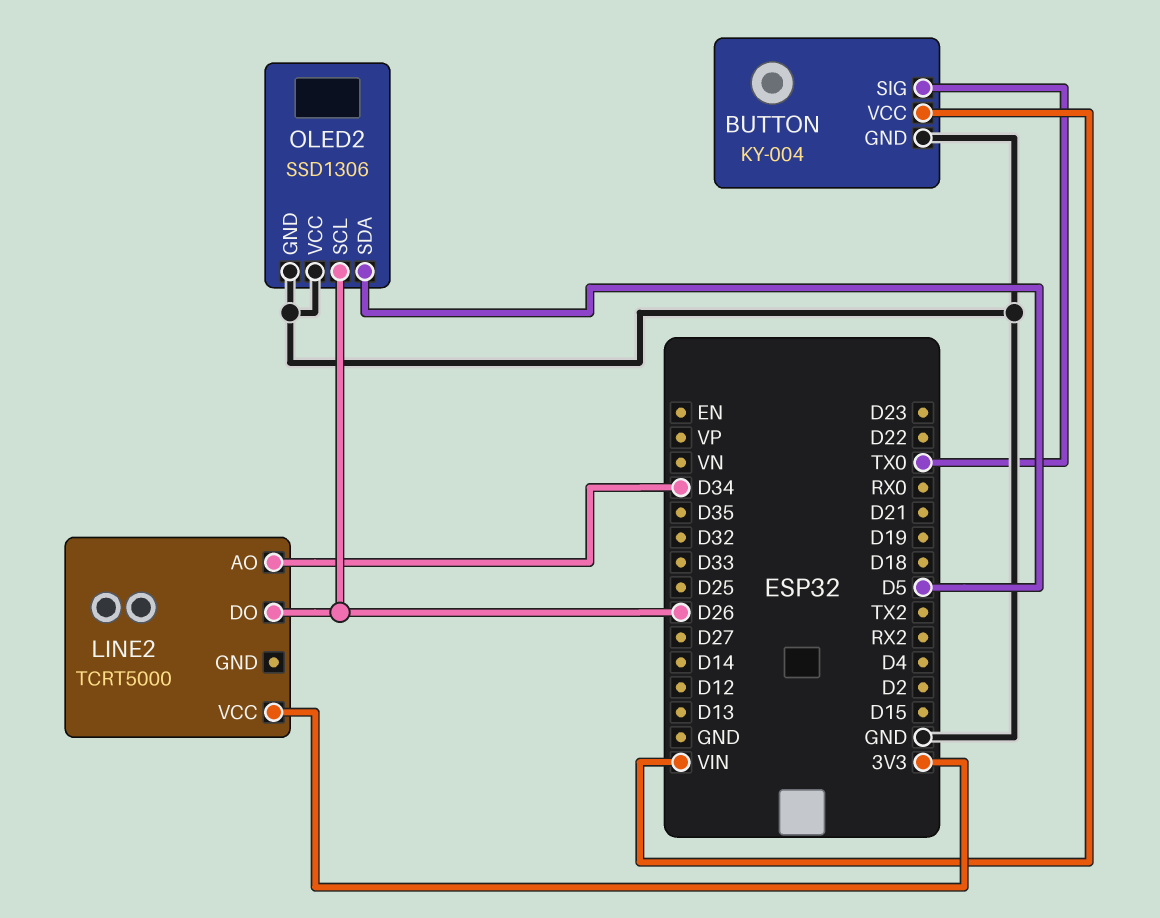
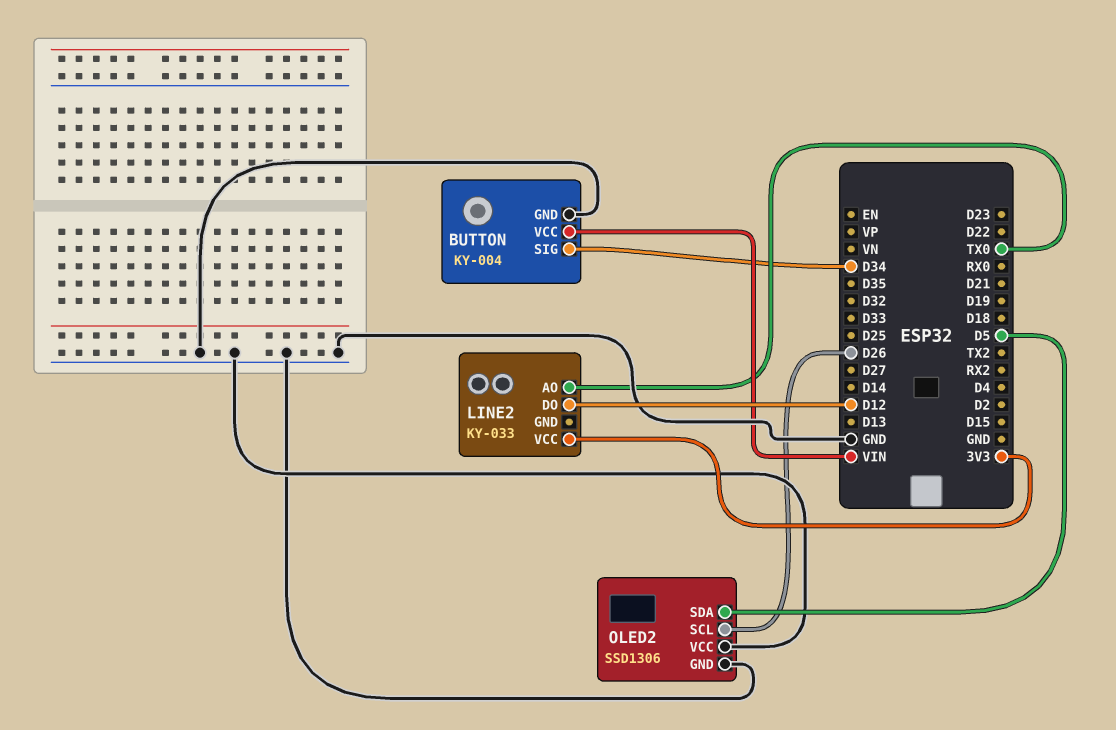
BUTTON pin SIG: TX0 -> D34
LINE2: TCRT5000 -> KY-033
LINE2 pin AO: D34 -> TX0
LINE2 pin DO: D26 -> D12

